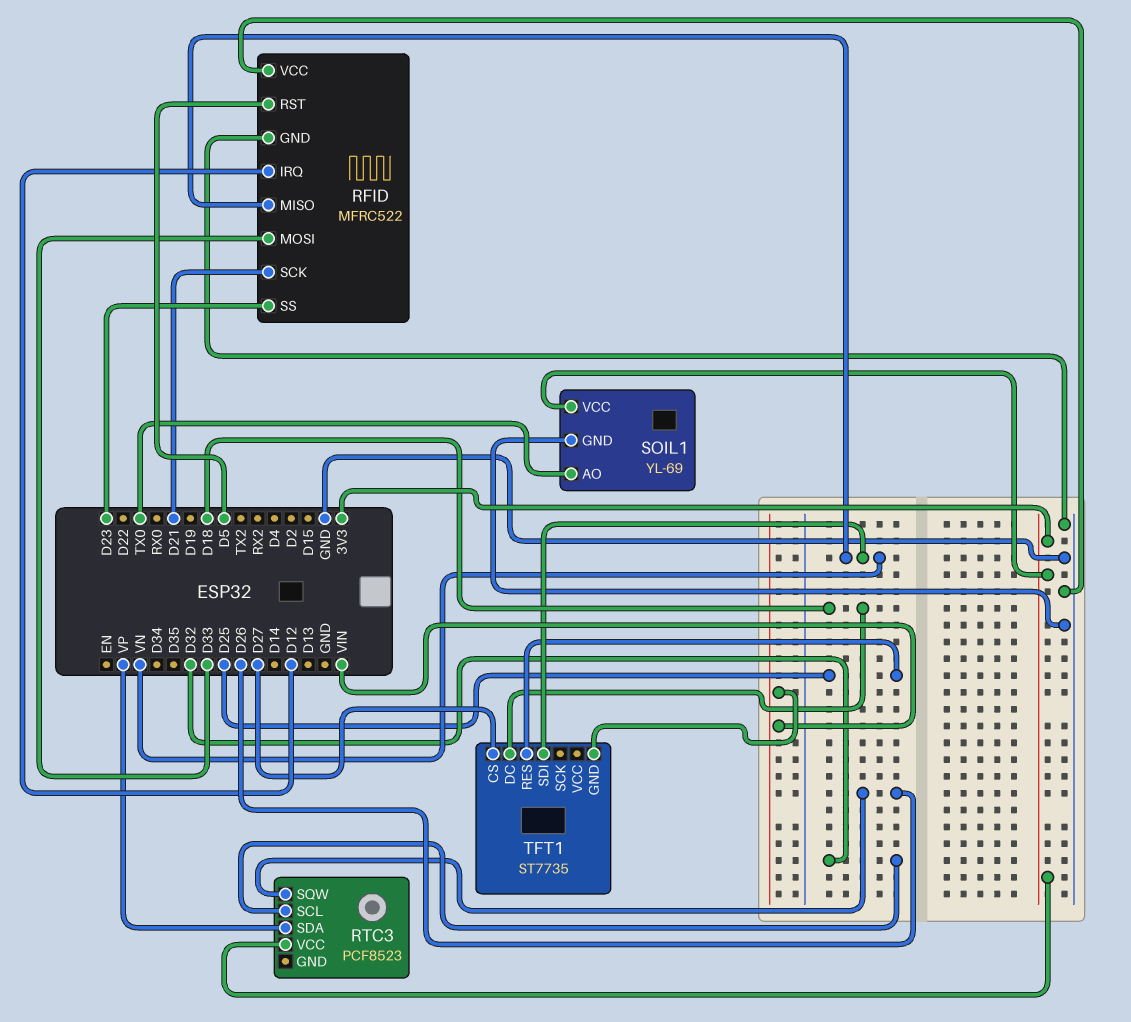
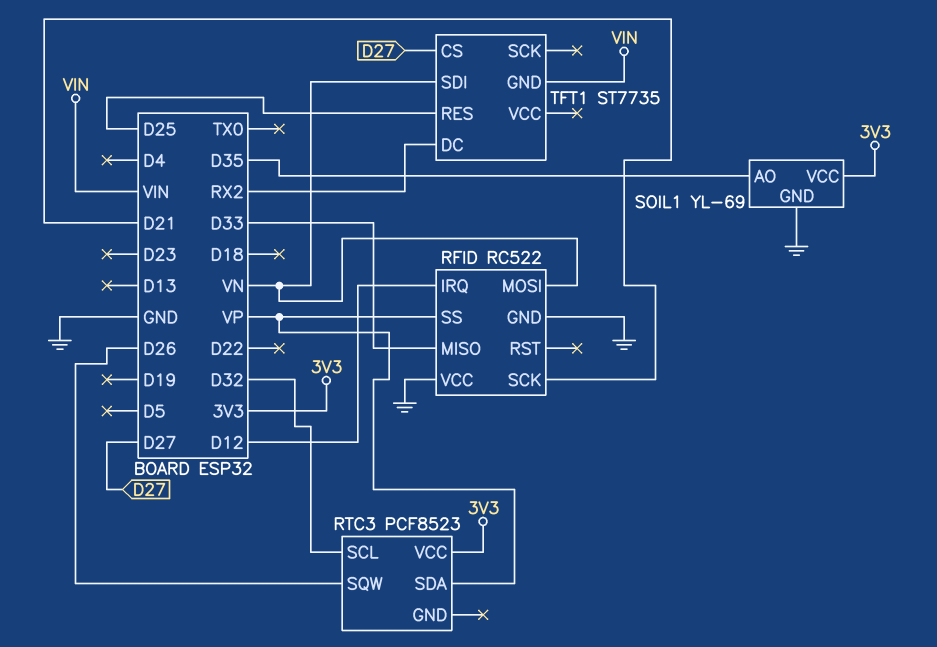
RFID: MFRC522 -> RC522
RFID pin MISO: VN -> D33
RFID pin MOSI: D33 -> VN
RFID pin RST: D5 -> none
RFID pin SS: D23 -> VP
SOIL1 pin AO: TX0 -> D35
TFT1 pin DC: D18 -> RX2

